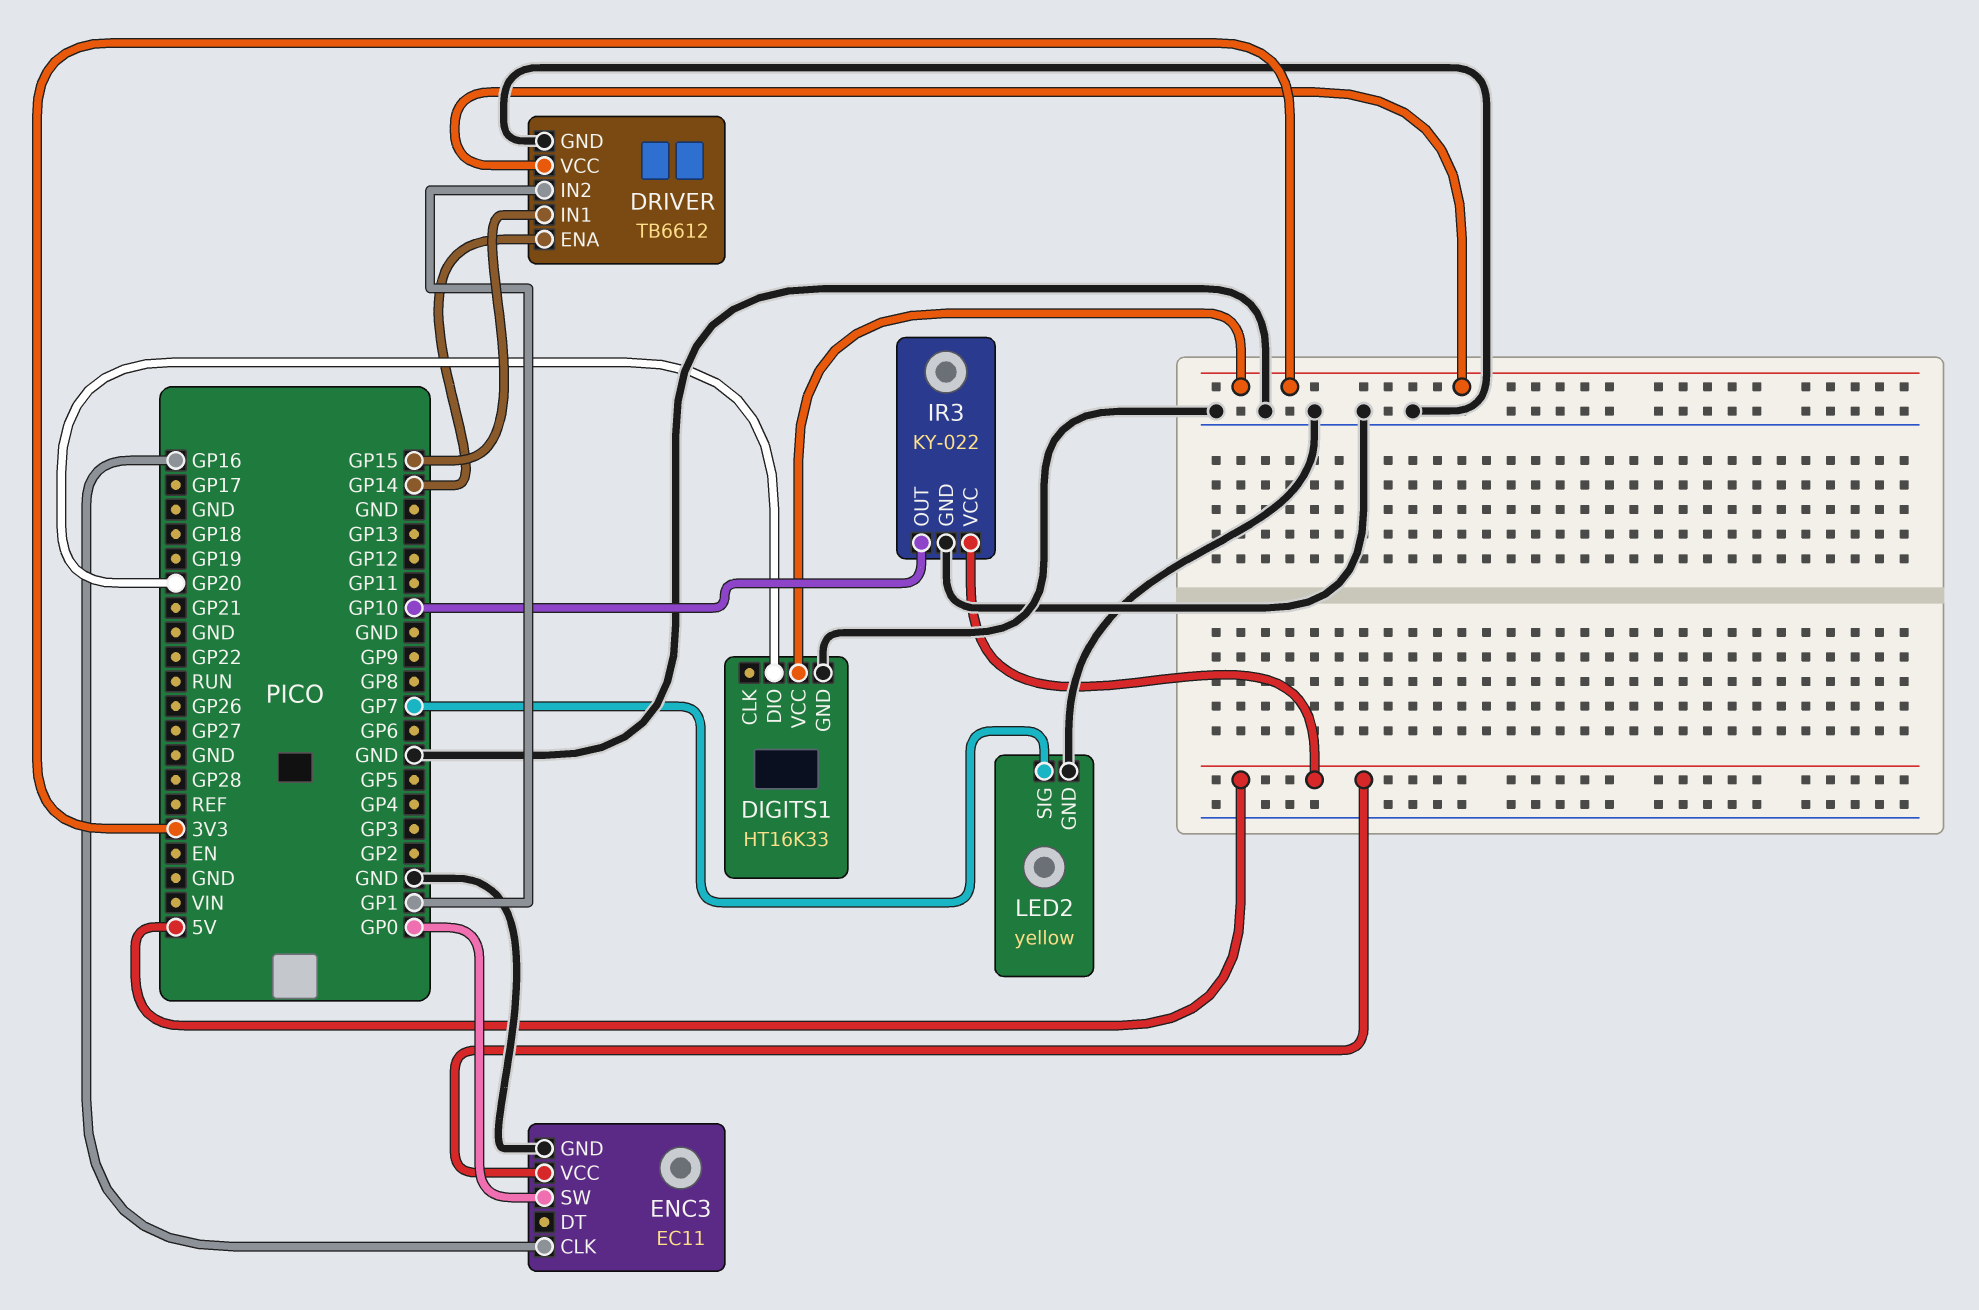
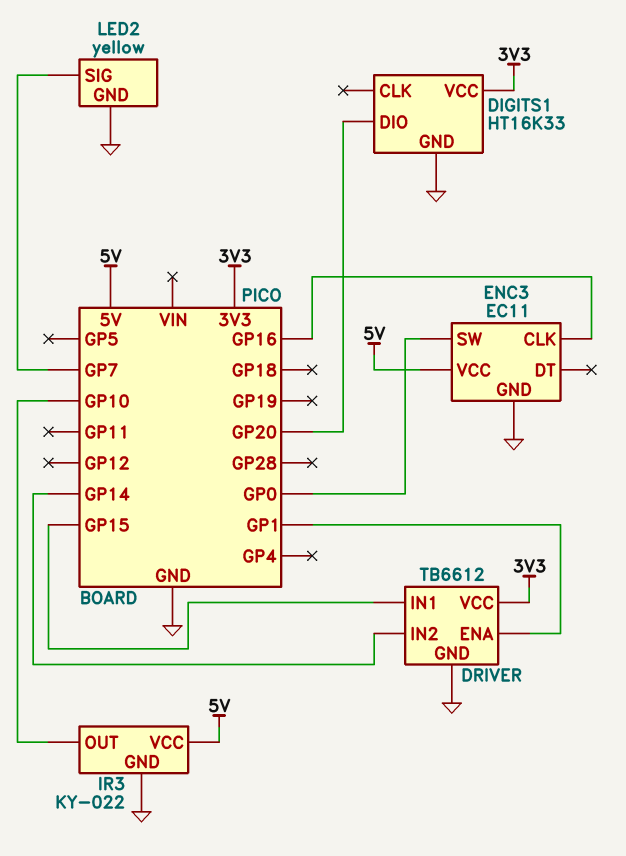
DRIVER pin ENA: GP14 -> GP1
DRIVER pin IN2: GP1 -> GP14

